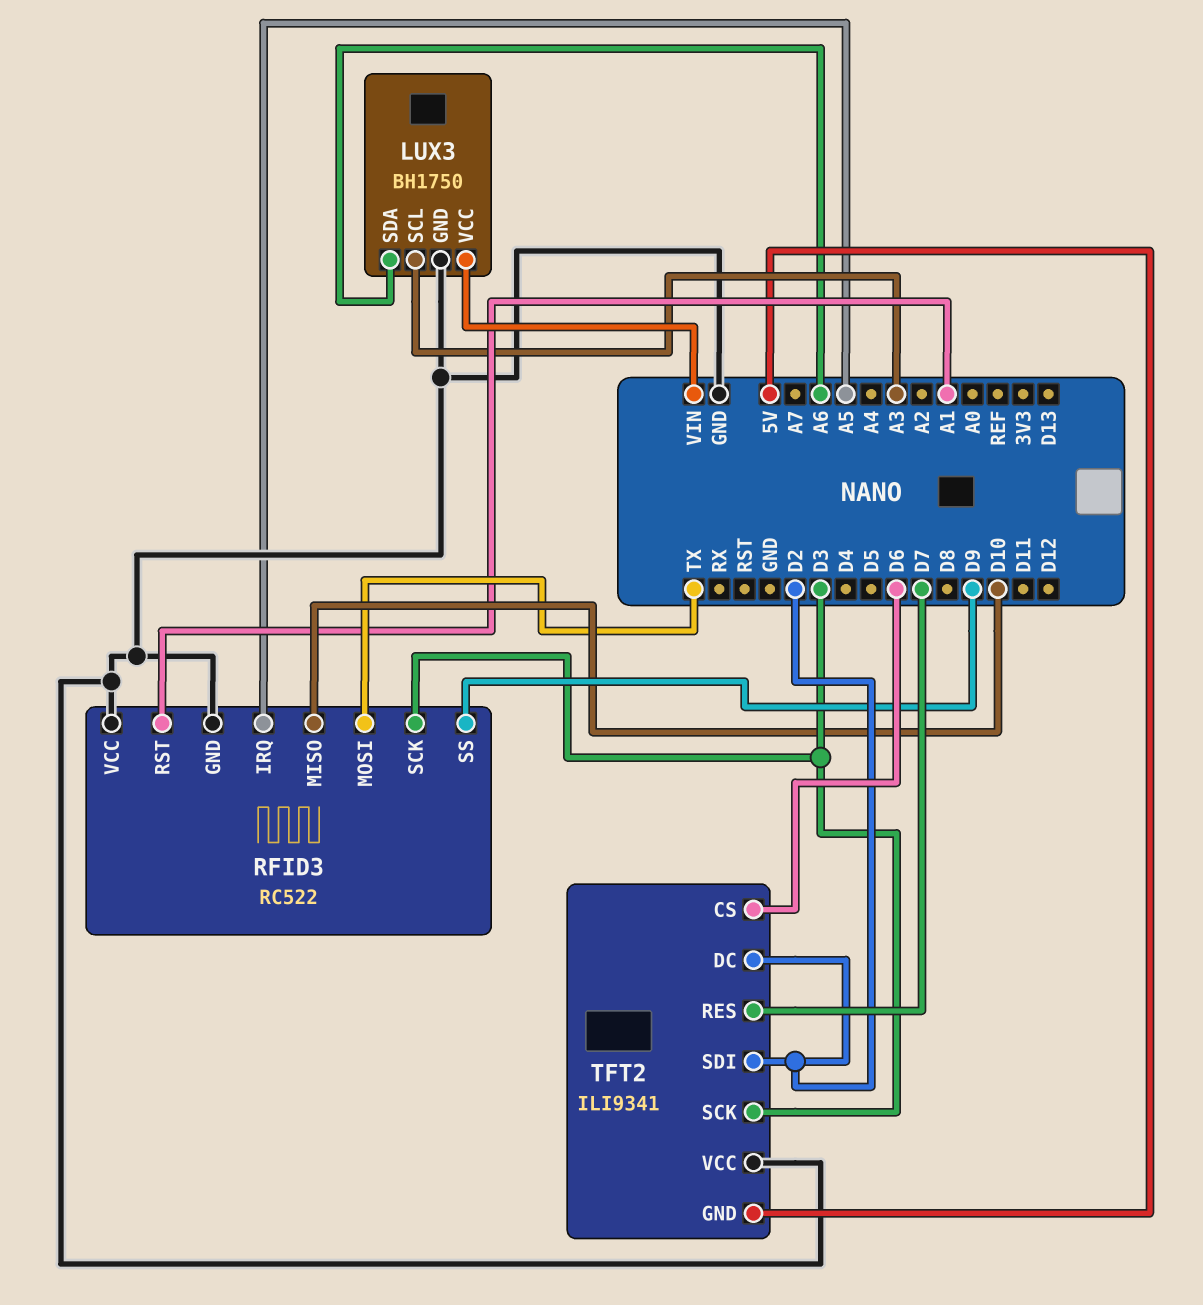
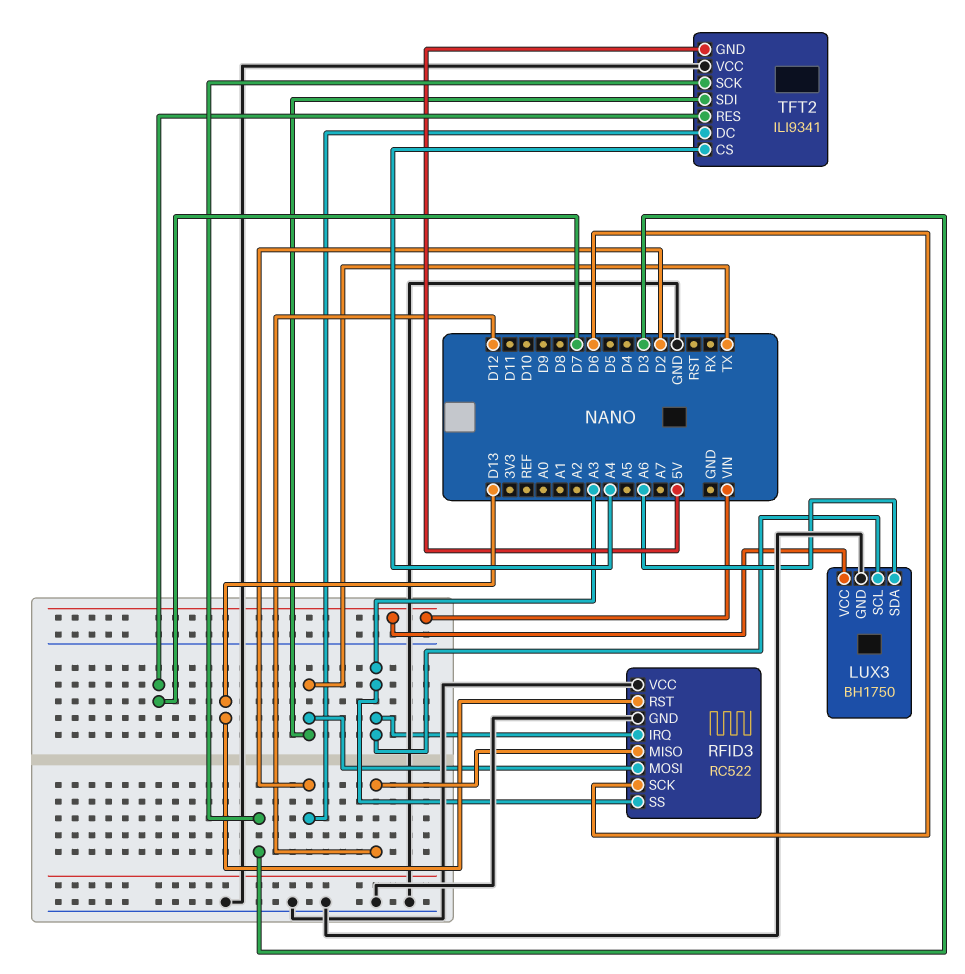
RFID3 pin IRQ: A5 -> A3
RFID3 pin MISO: D10 -> D12
RFID3 pin RST: A1 -> D13
RFID3 pin SCK: D3 -> D6
RFID3 pin SS: D9 -> A3
TFT2 pin CS: D6 -> A4
TFT2 pin SDI: D2 -> TX

